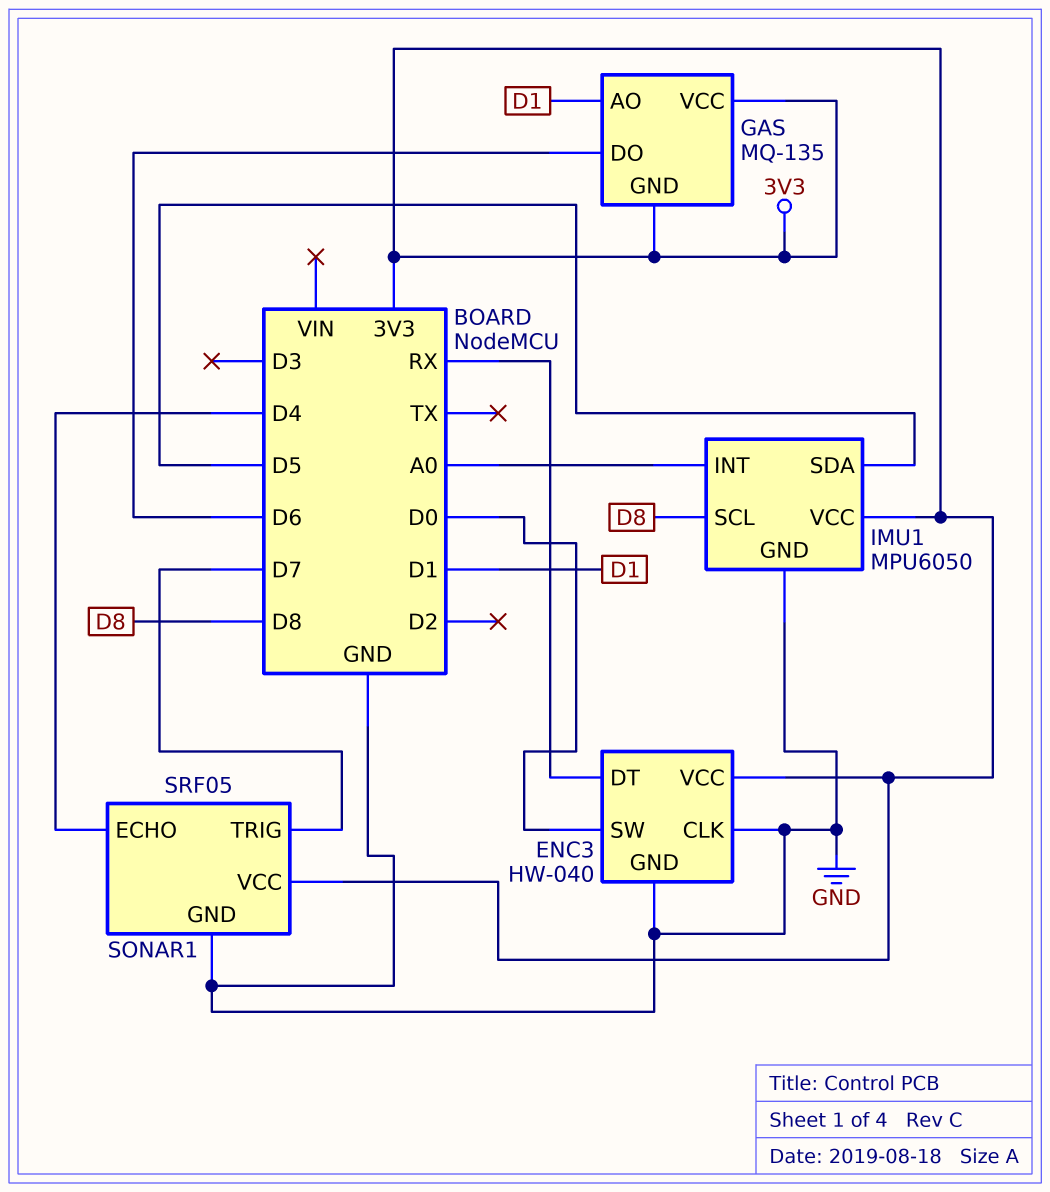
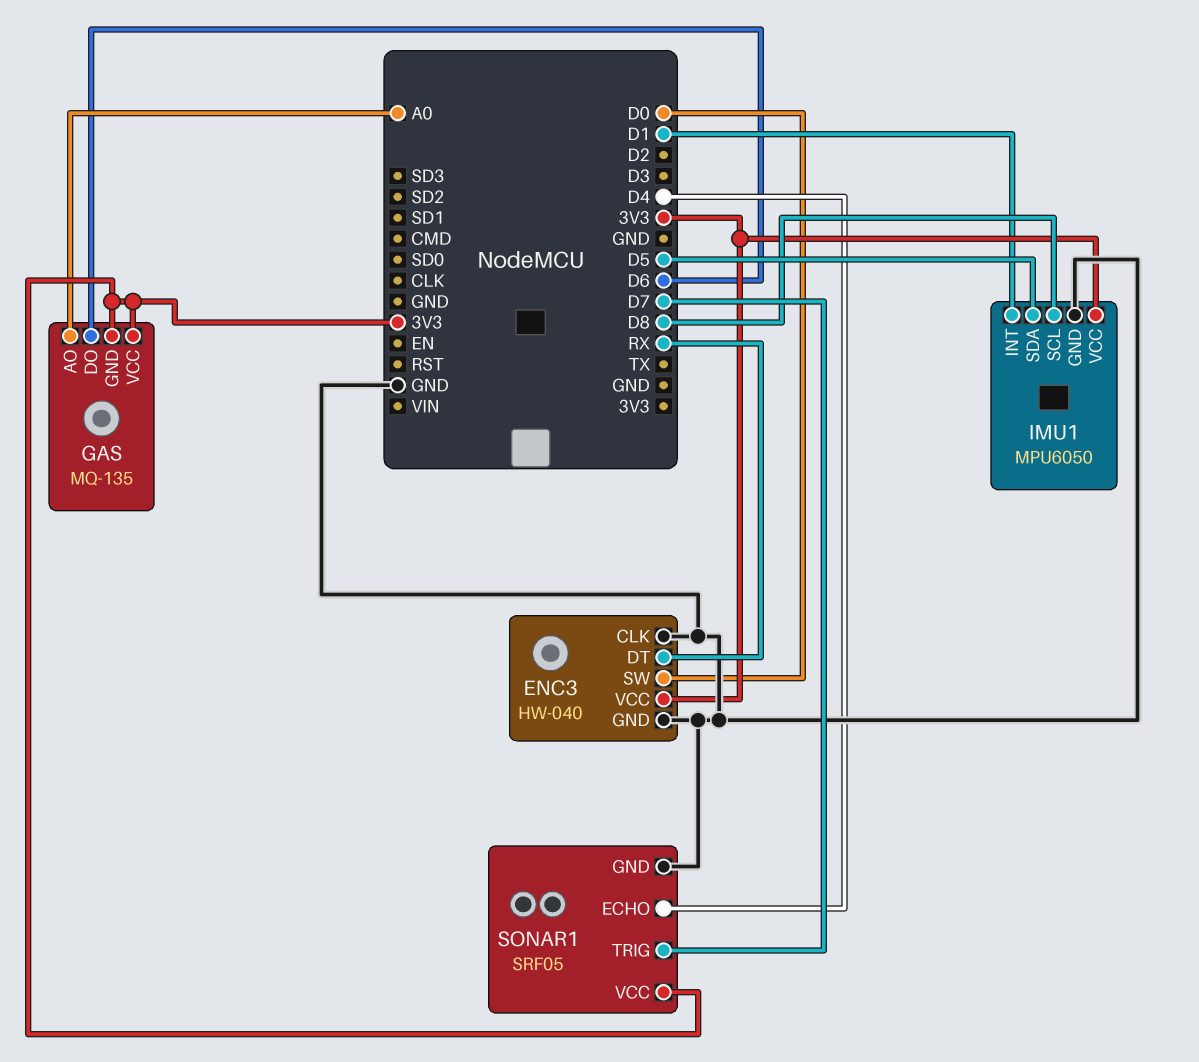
GAS pin AO: D1 -> A0
IMU1 pin INT: A0 -> D1

